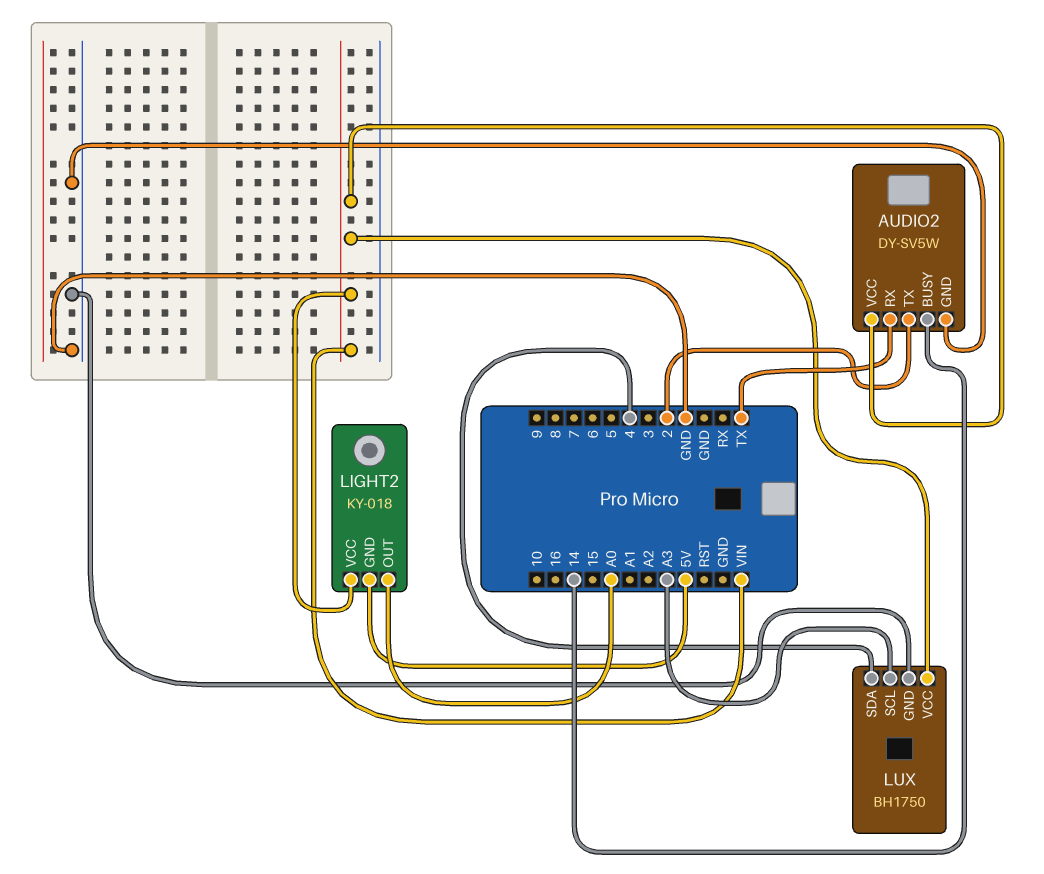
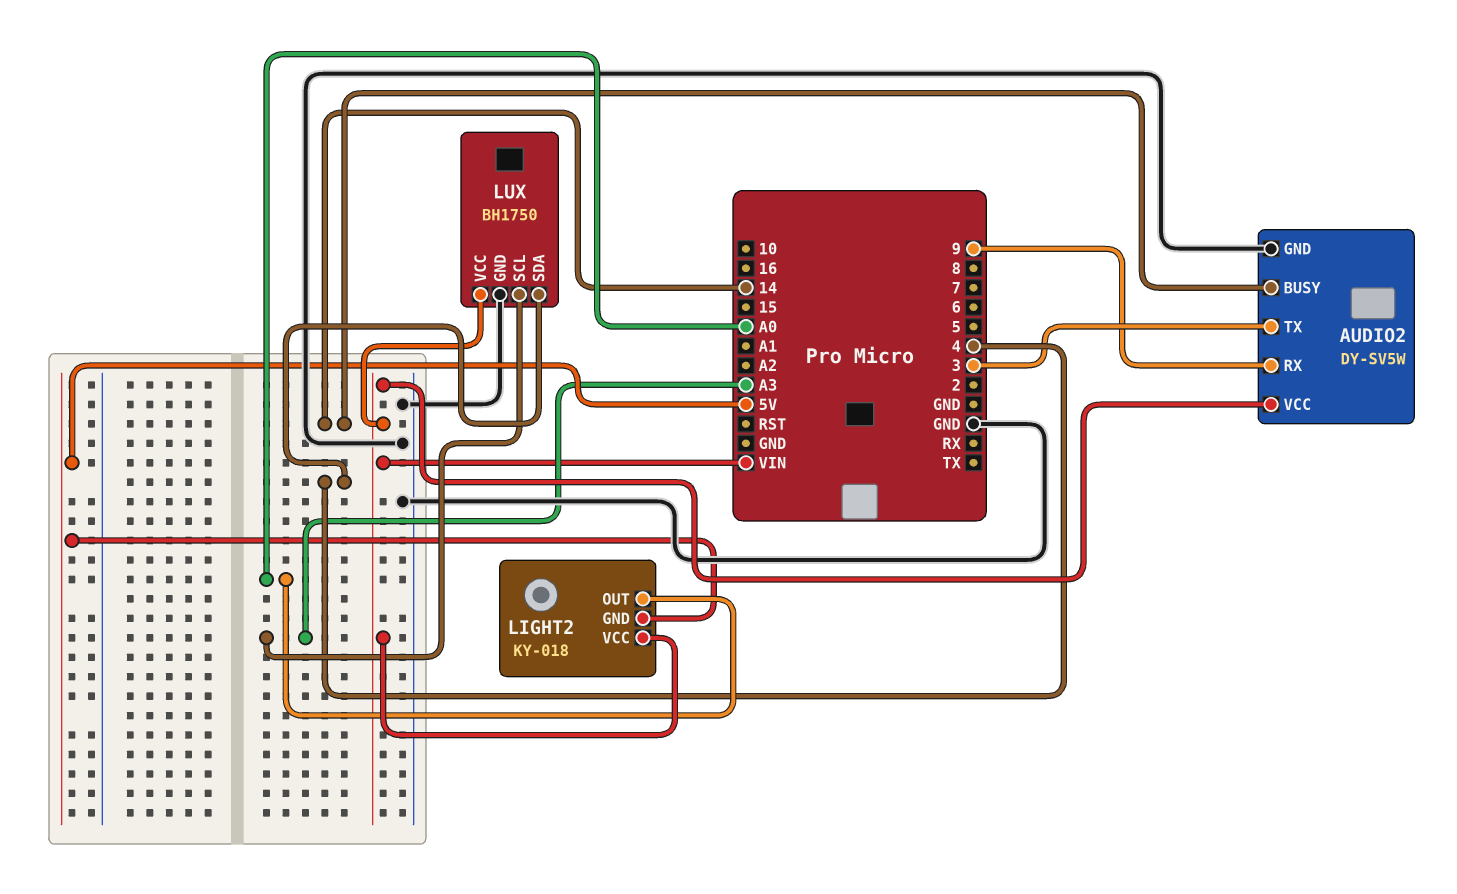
AUDIO2 pin RX: TX -> 9
AUDIO2 pin TX: 2 -> 3

